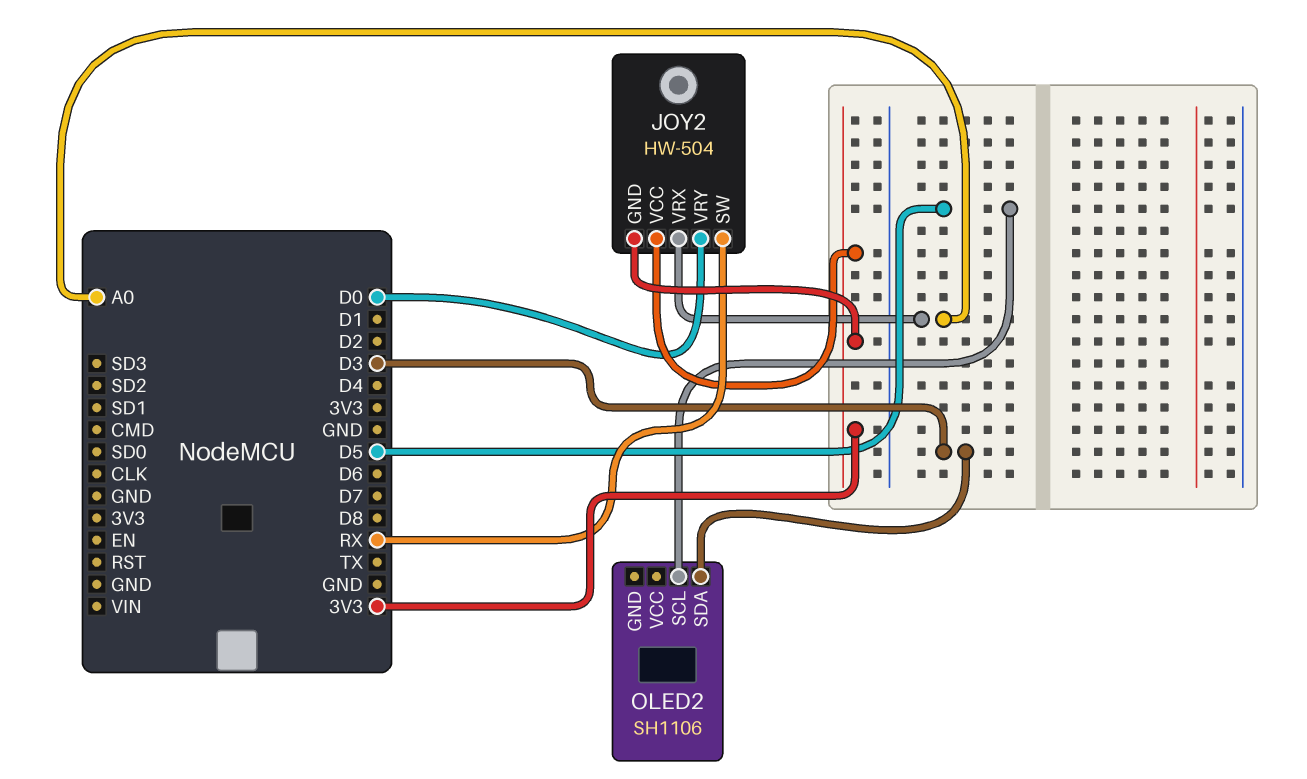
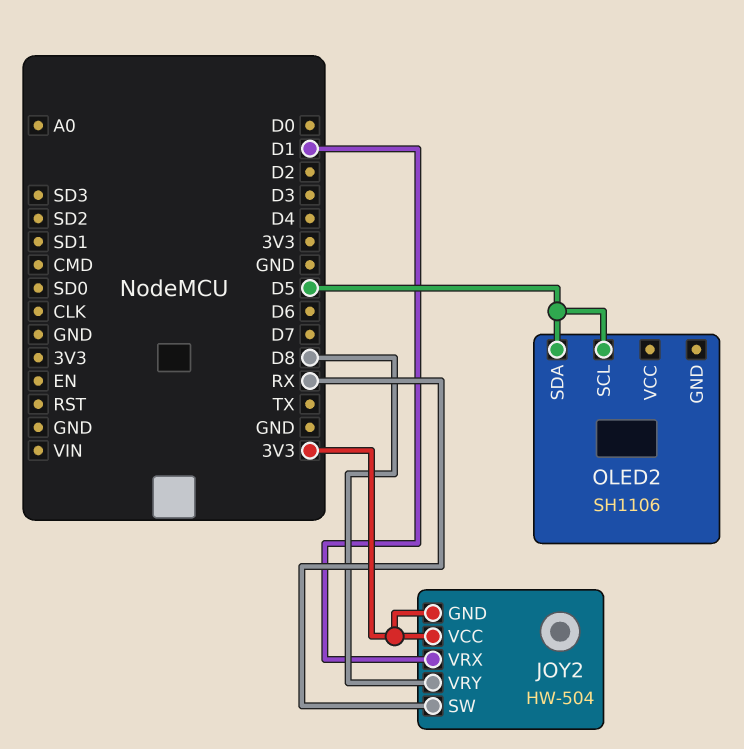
JOY2 pin VRX: A0 -> D1
JOY2 pin VRY: D0 -> D8
OLED2 pin SDA: D3 -> D5

